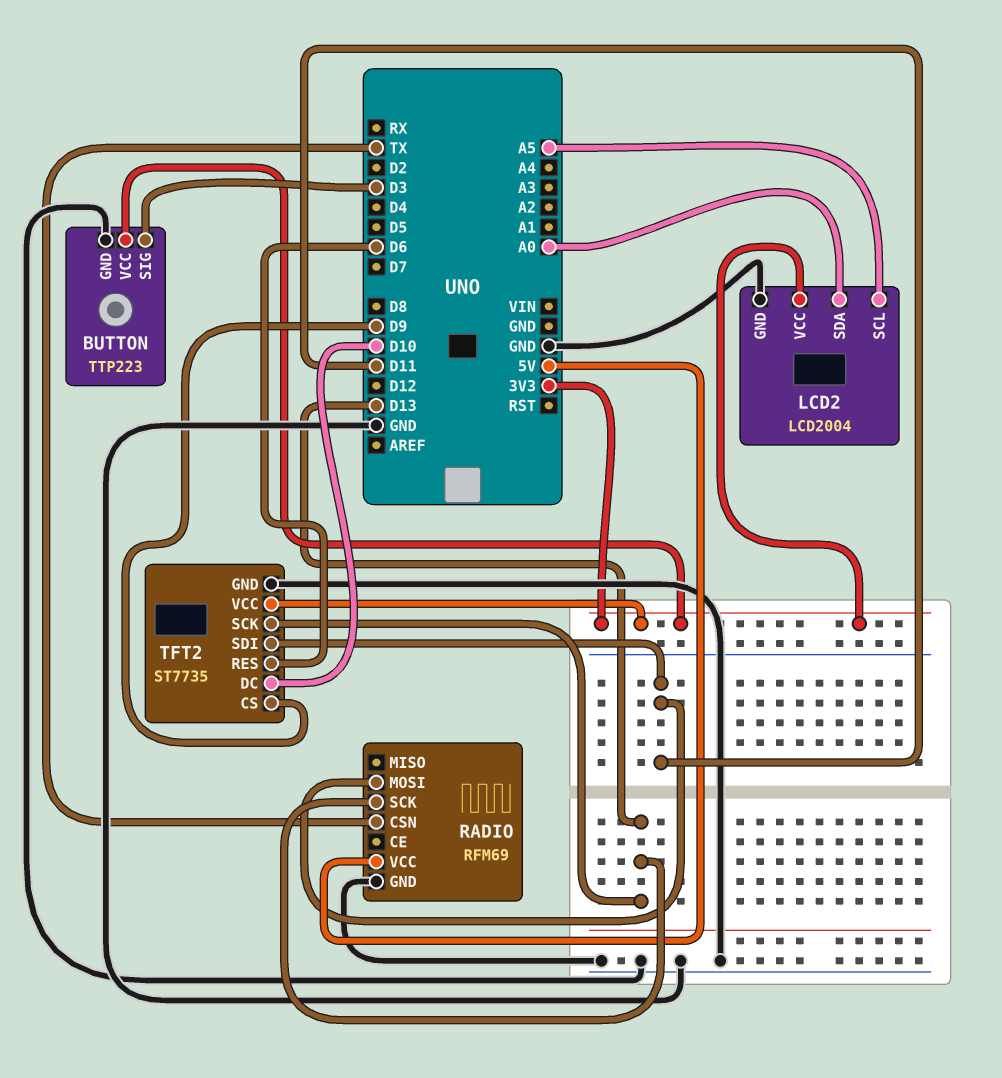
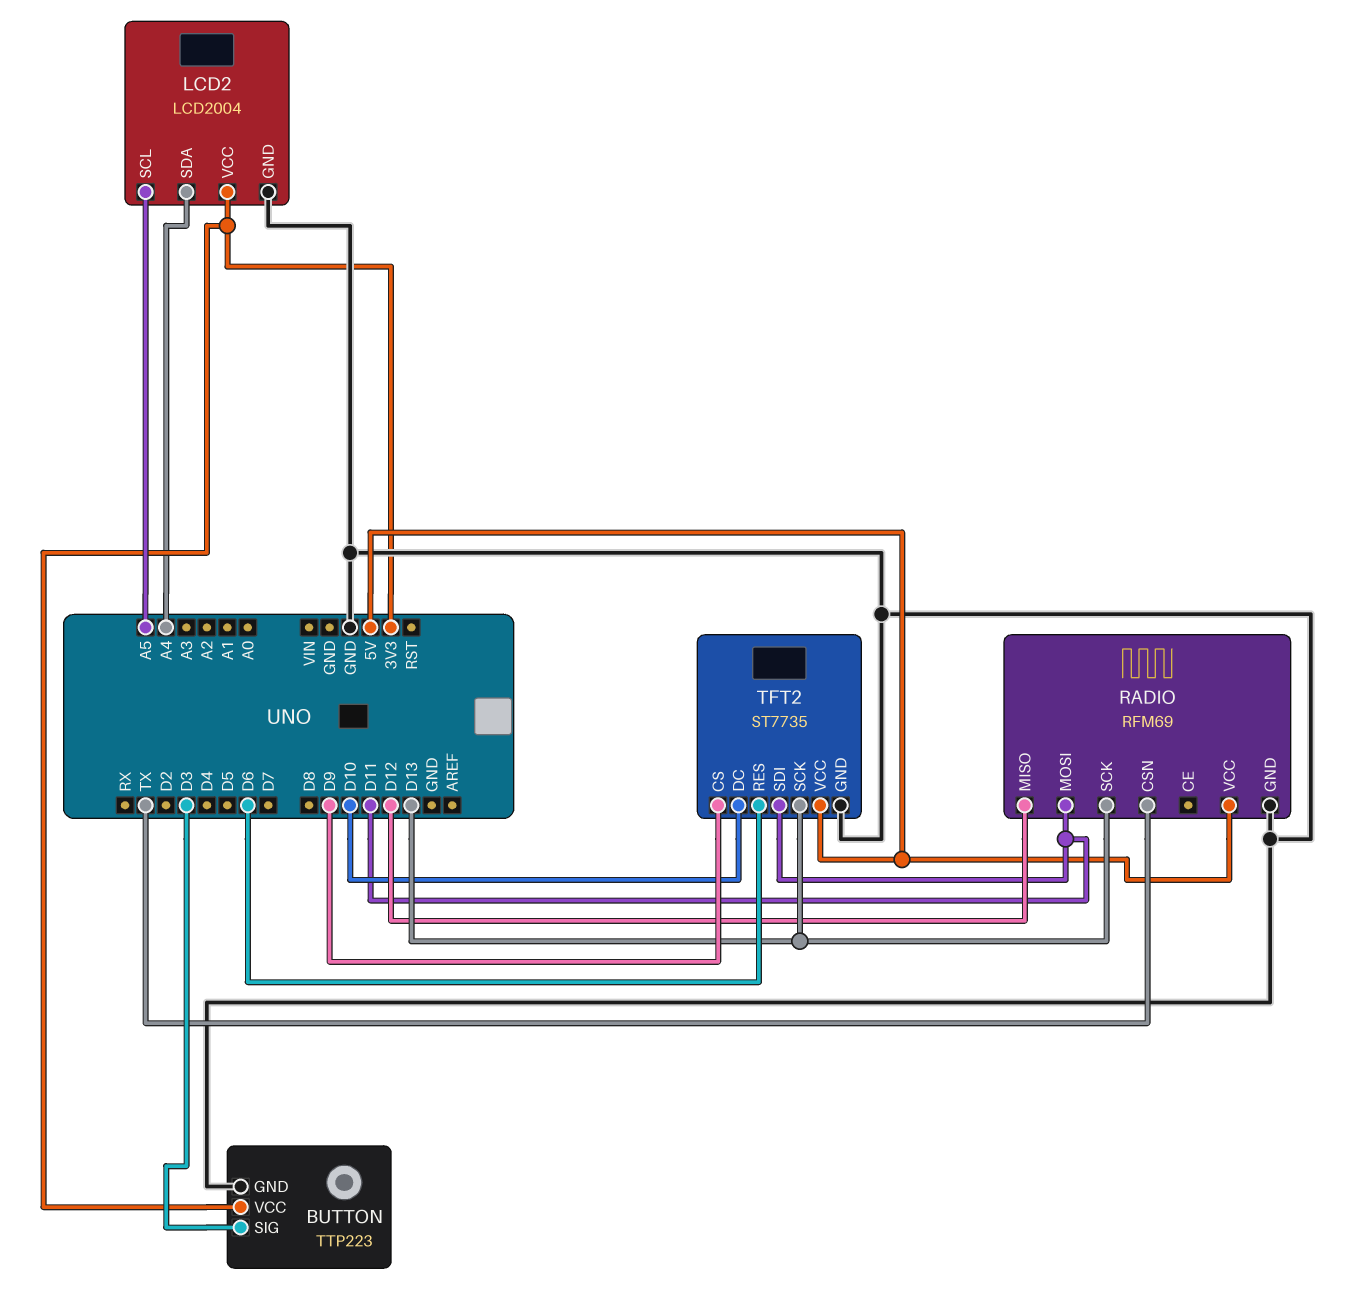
LCD2 pin SDA: A0 -> A4
RADIO pin MISO: none -> D12
TFT2 pin VCC: 3V3 -> 5V

